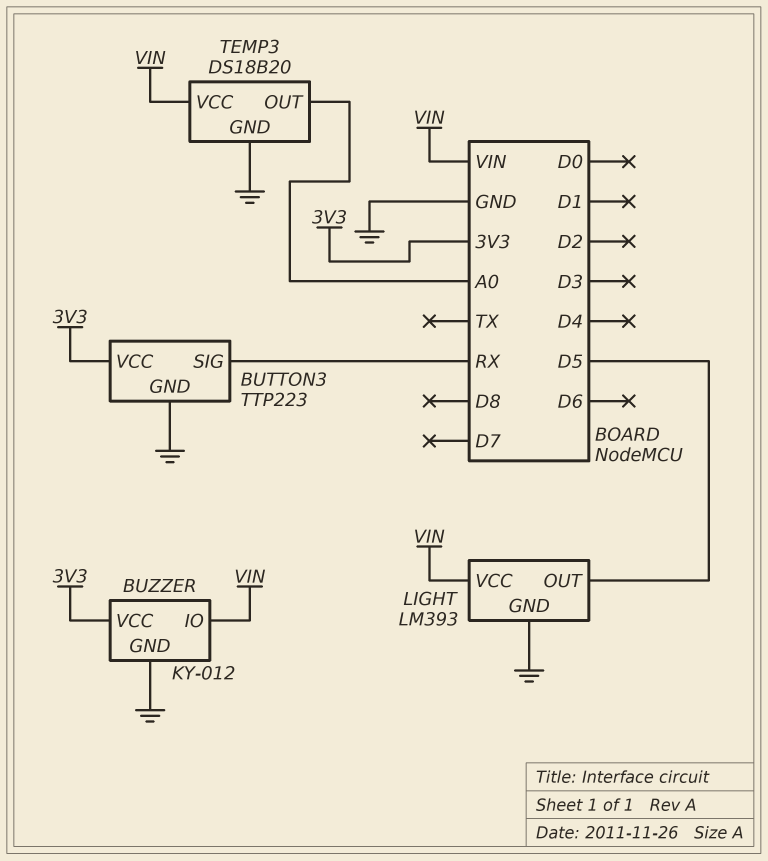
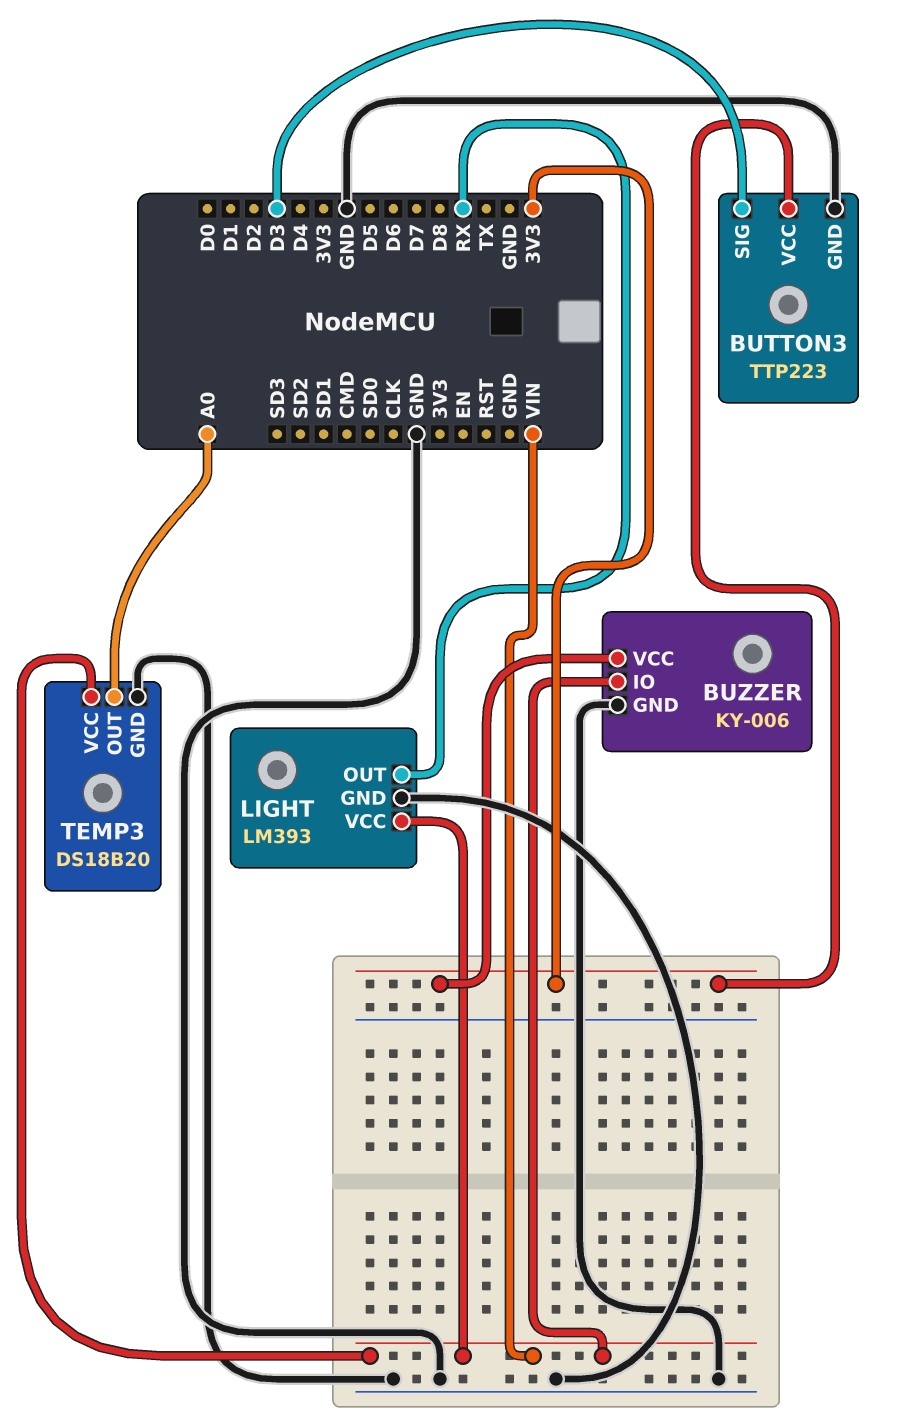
BUTTON3 pin SIG: RX -> D3
BUZZER: KY-012 -> KY-006
LIGHT pin OUT: D5 -> RX

